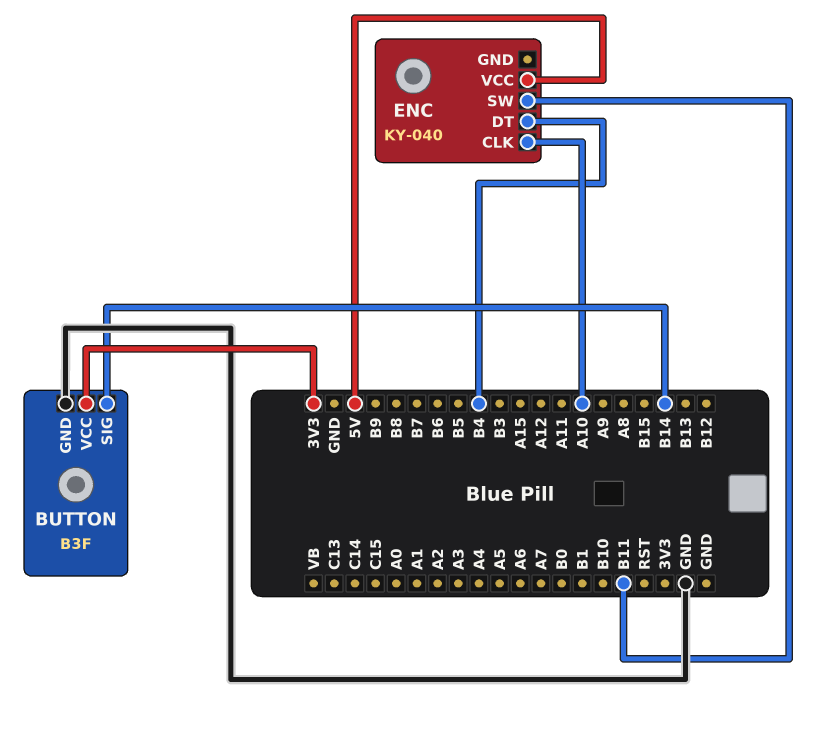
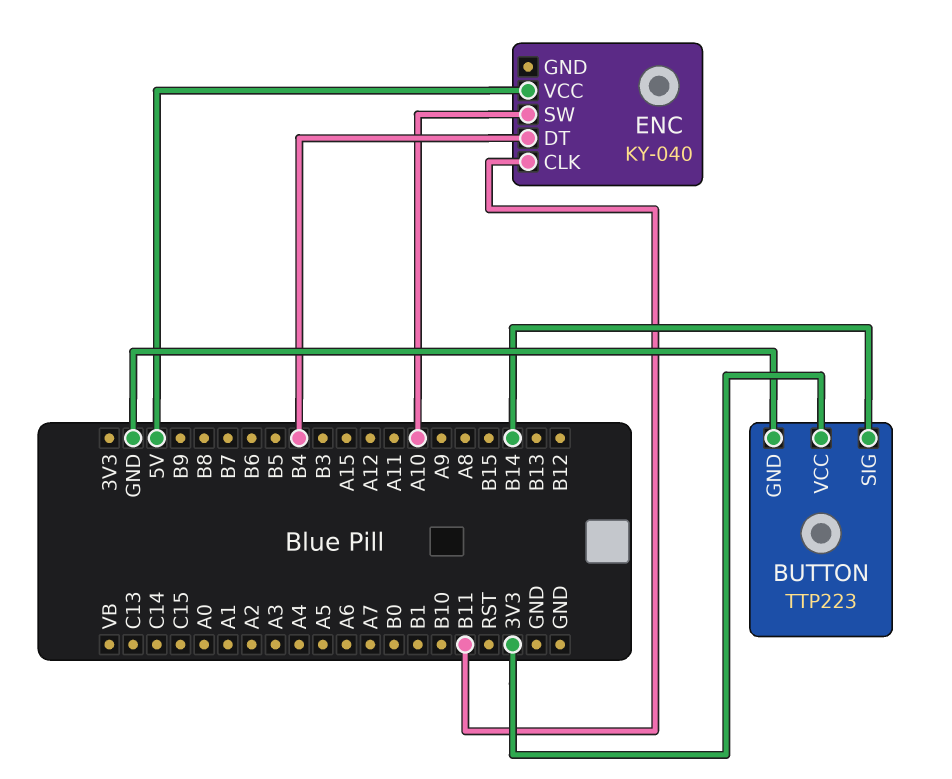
BUTTON: B3F -> TTP223
ENC pin CLK: A10 -> B11
ENC pin SW: B11 -> A10

